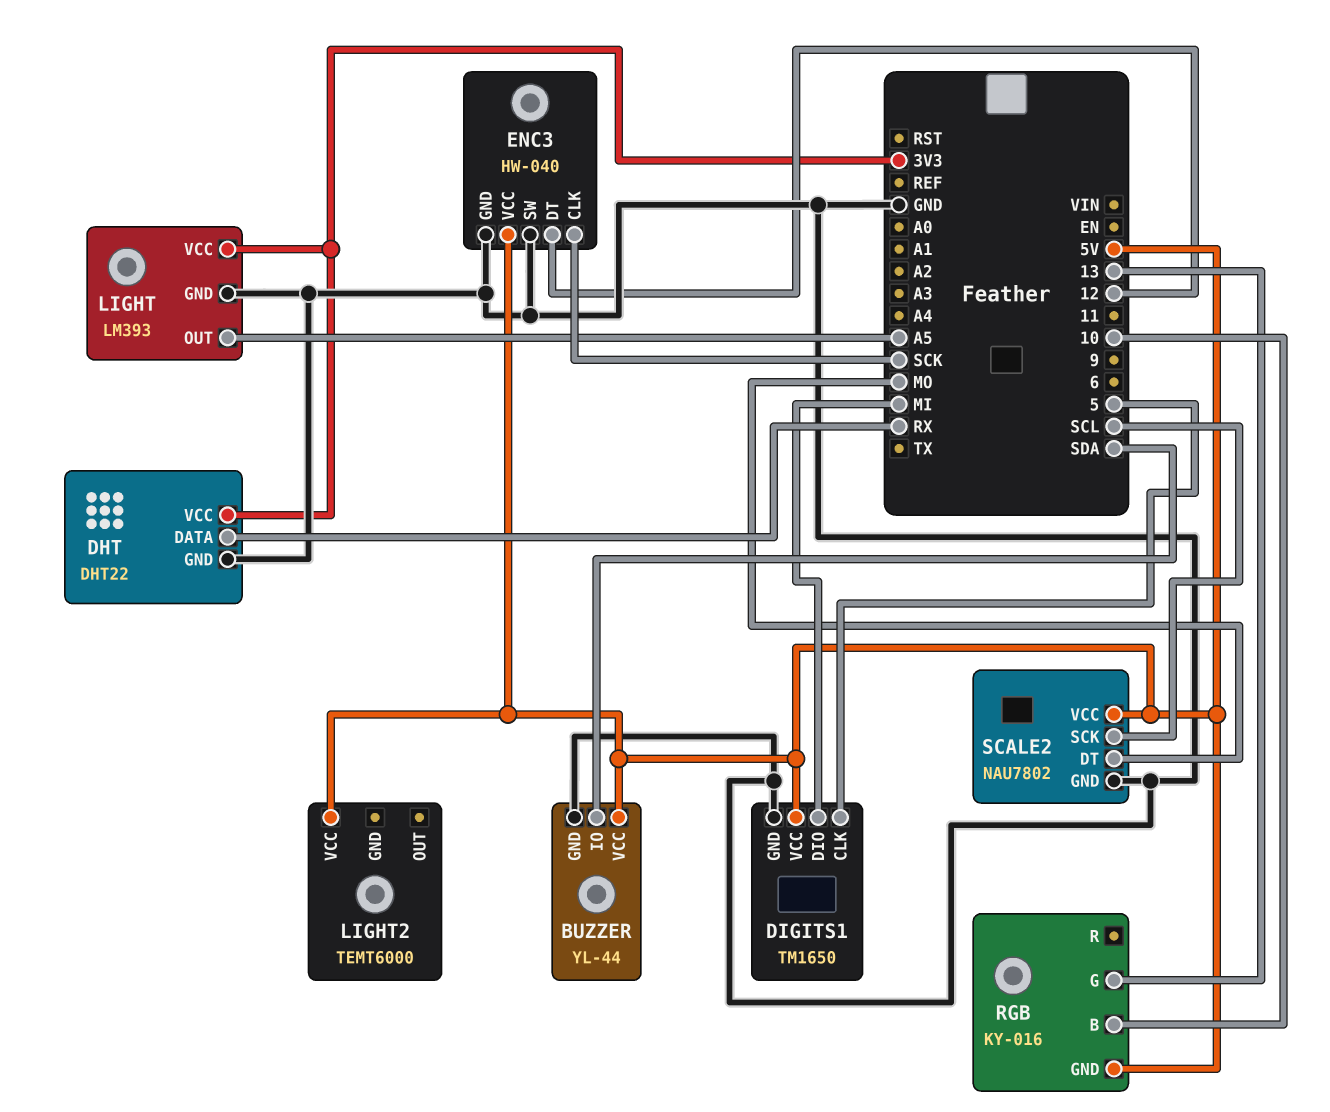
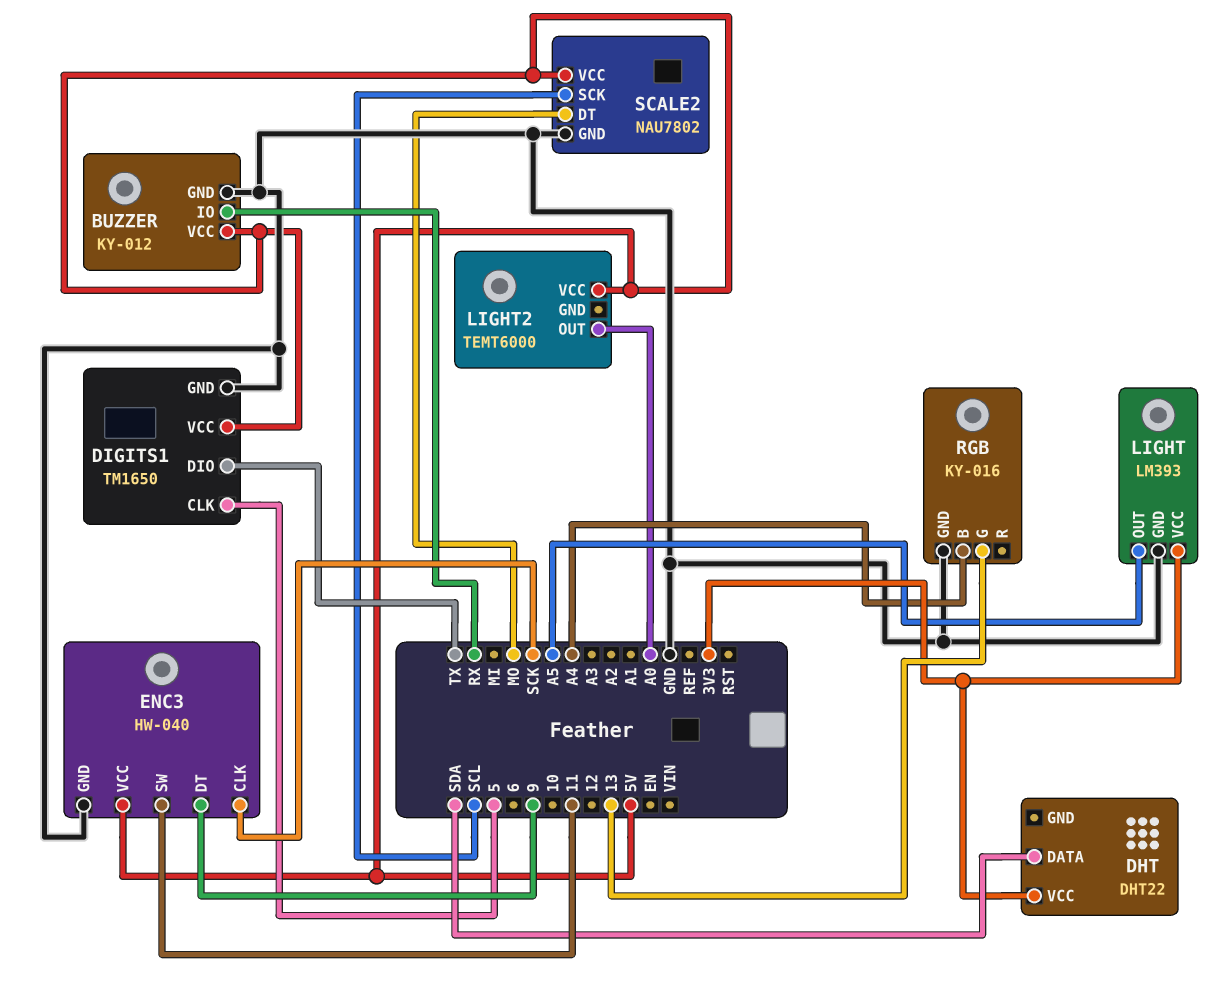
BUZZER: YL-44 -> KY-012
BUZZER pin IO: SDA -> RX
DHT pin DATA: RX -> SDA
DHT pin GND: GND -> none
DIGITS1 pin DIO: MI -> TX
ENC3 pin DT: 12 -> 9
ENC3 pin SW: GND -> 11
LIGHT2 pin OUT: none -> A0
RGB pin B: 10 -> A4
RGB pin GND: 5V -> GND

